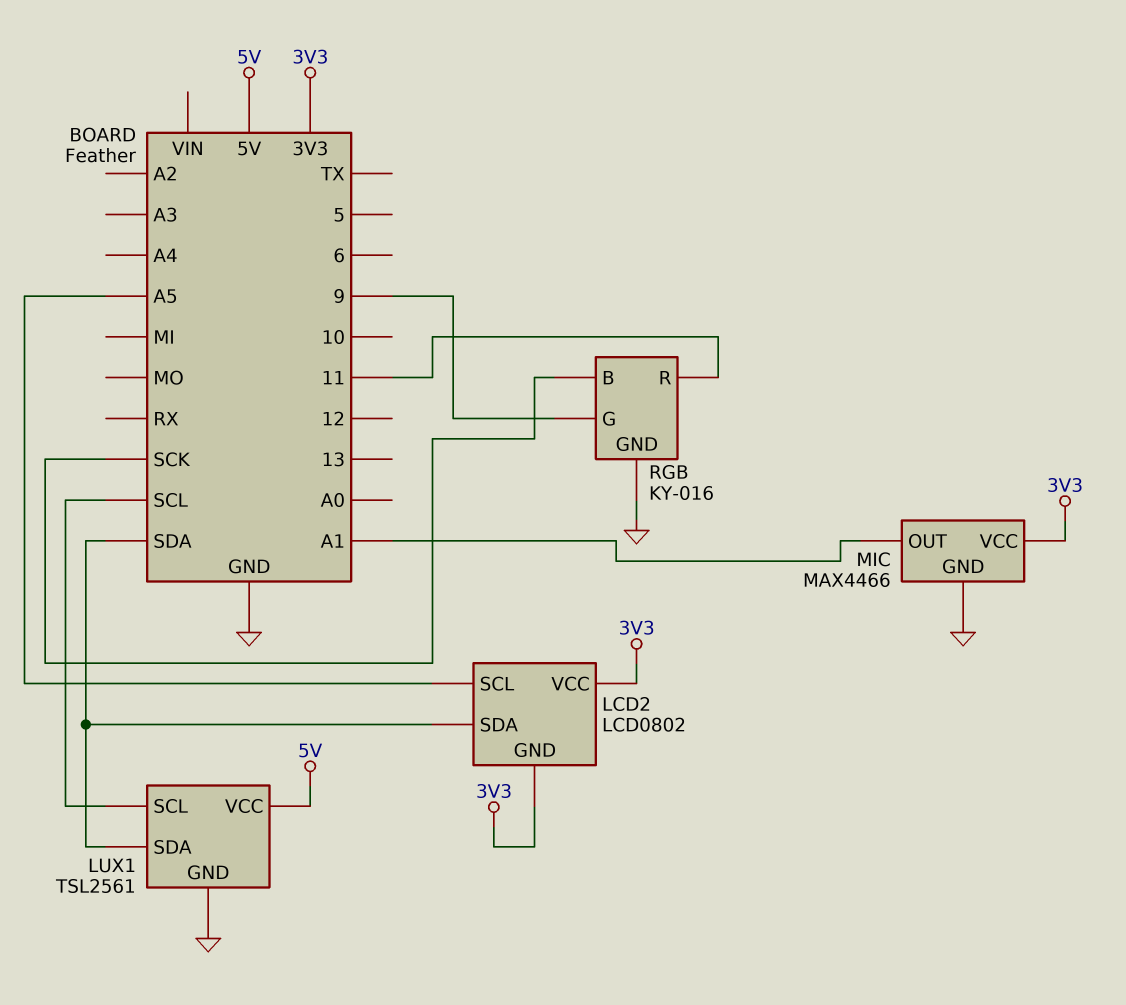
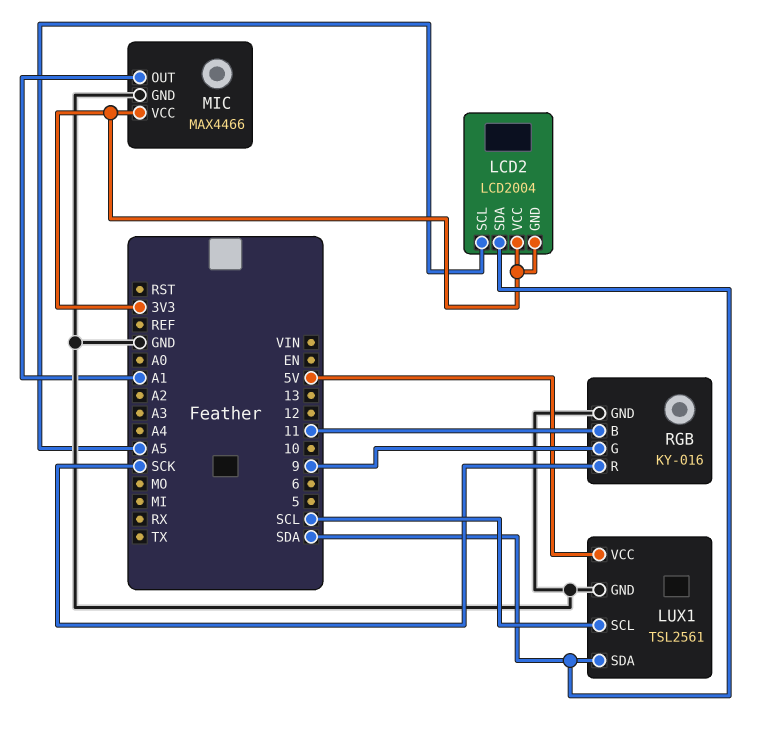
LCD2: LCD0802 -> LCD2004
RGB pin B: SCK -> 11
RGB pin R: 11 -> SCK

